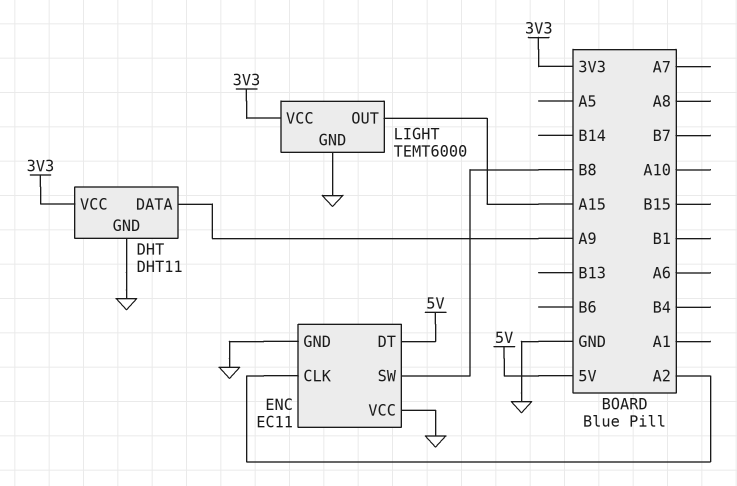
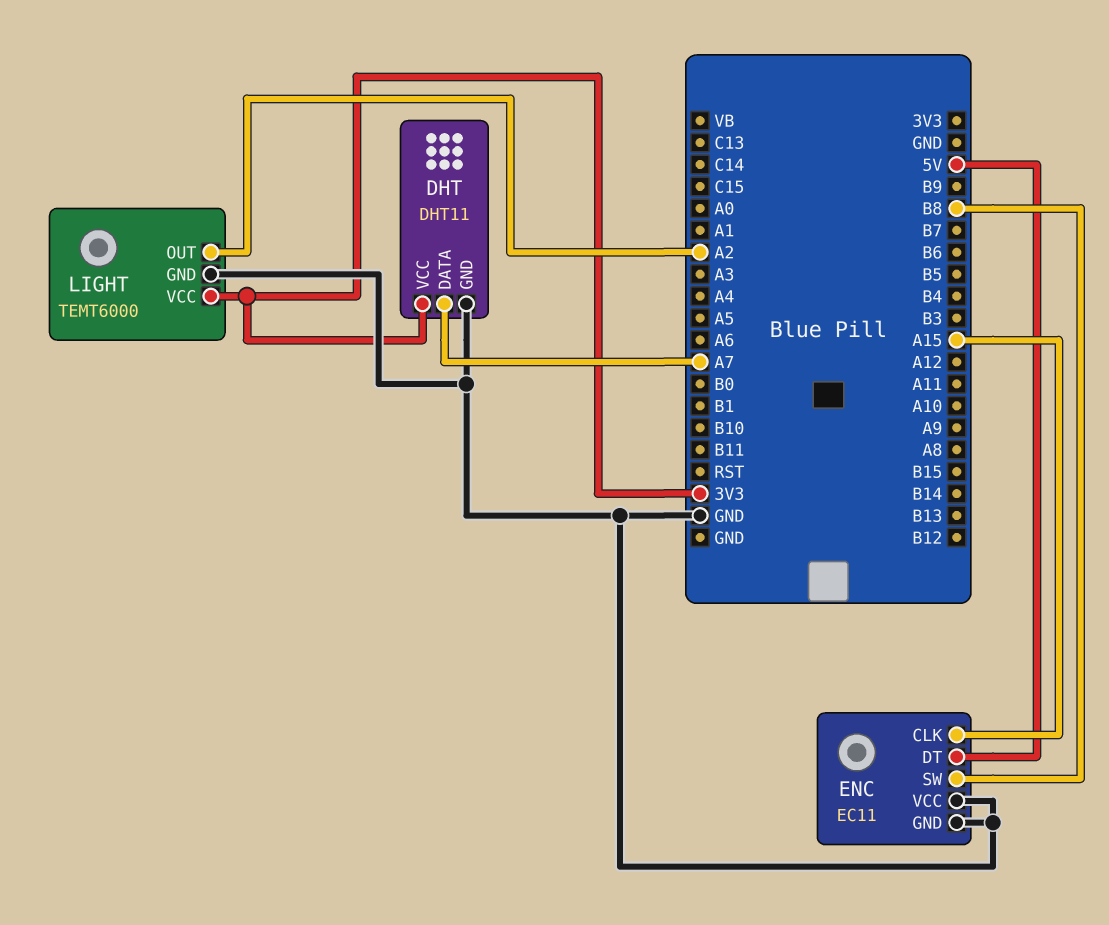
DHT pin DATA: A9 -> A7
ENC pin CLK: A2 -> A15
LIGHT pin OUT: A15 -> A2

